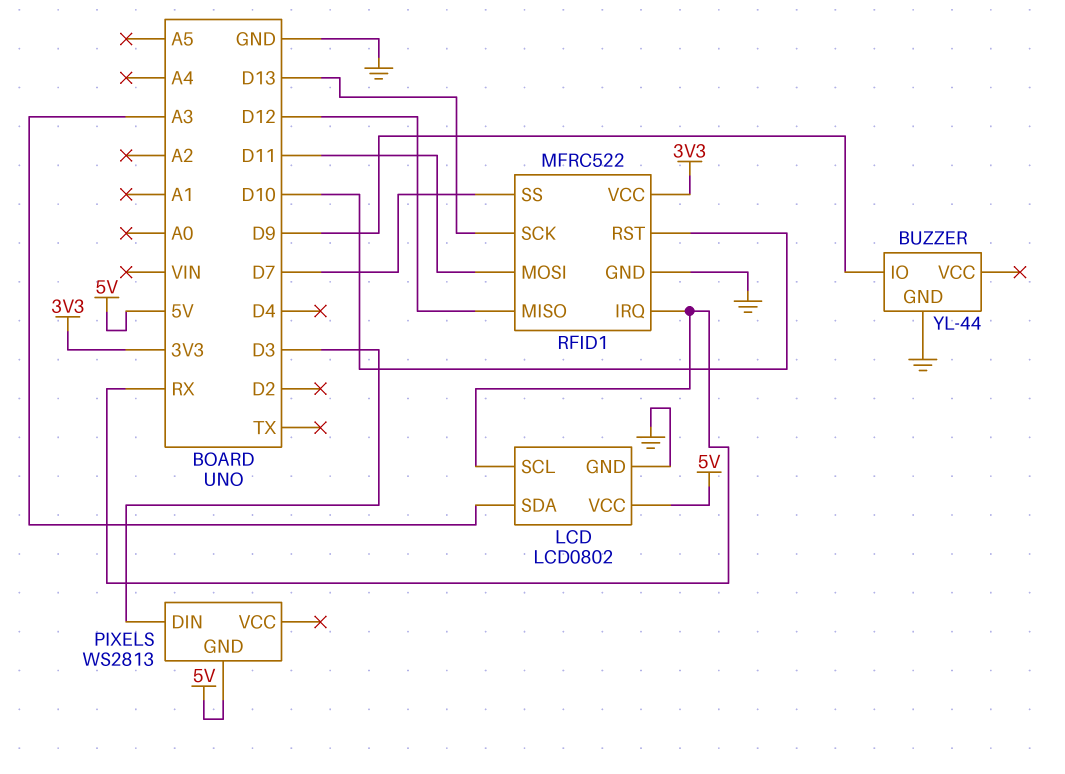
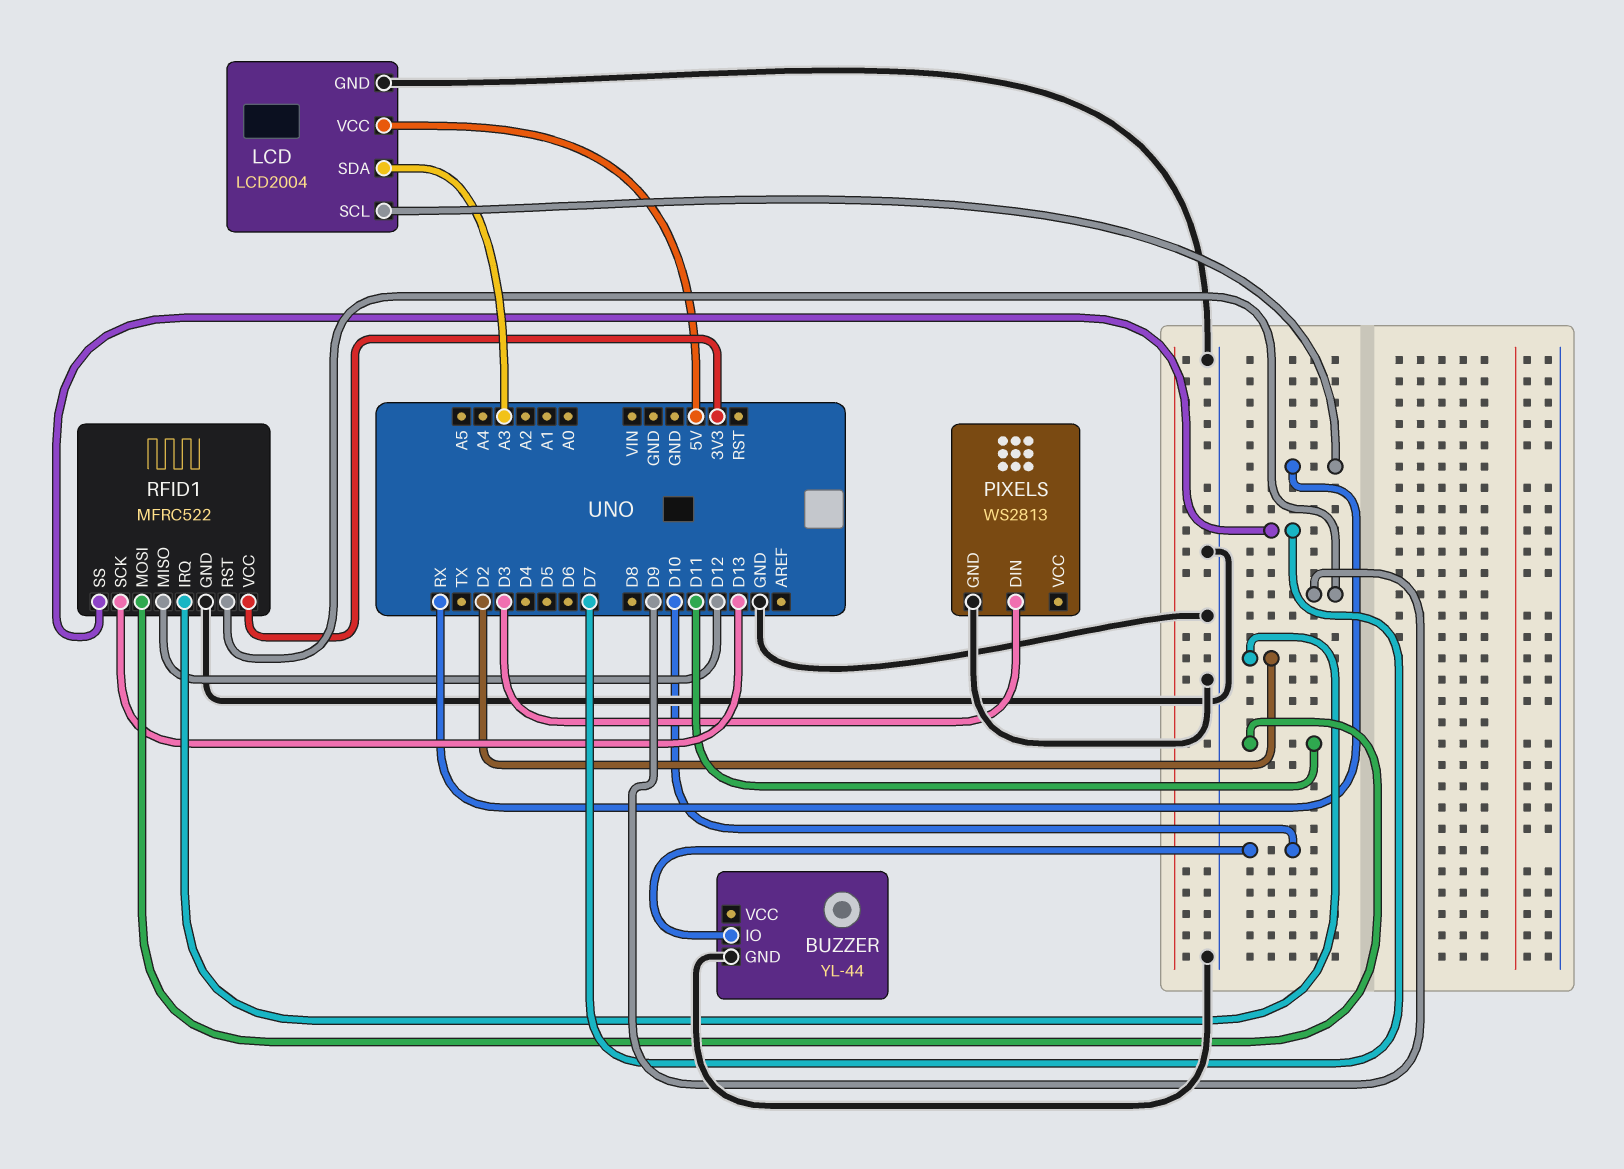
BUZZER pin IO: D9 -> D10
LCD: LCD0802 -> LCD2004
PIXELS pin GND: 5V -> GND
RFID1 pin IRQ: RX -> D2
RFID1 pin RST: D10 -> D9

